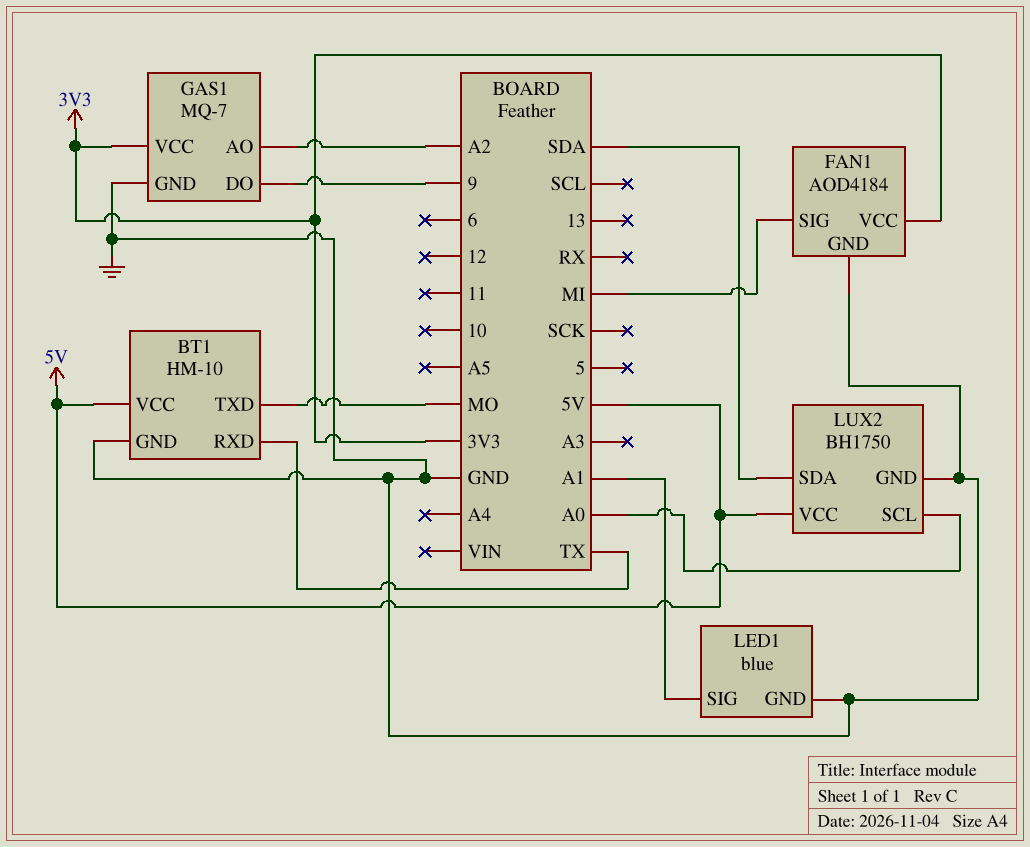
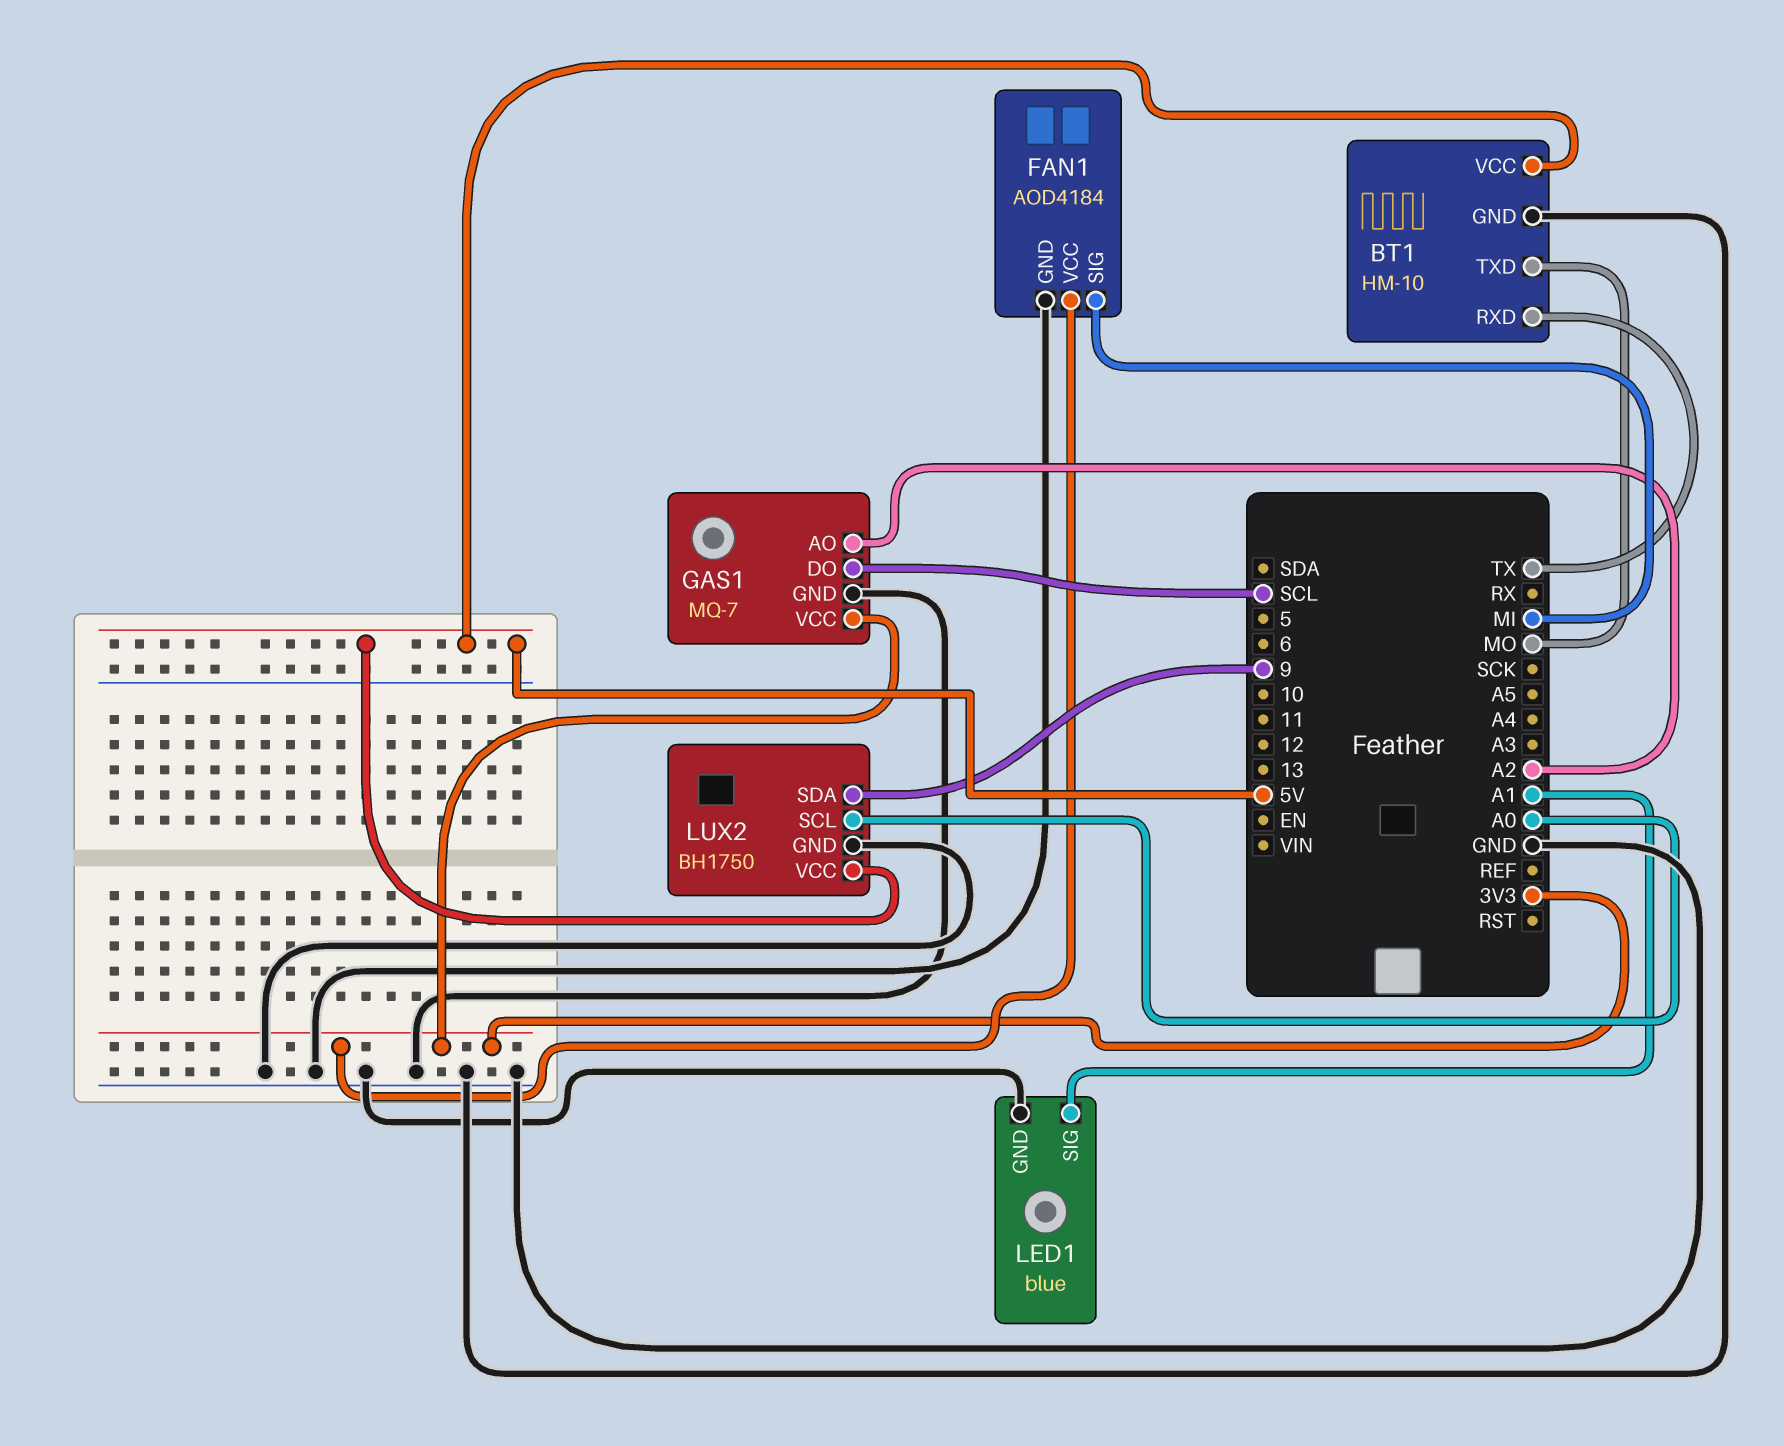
GAS1 pin DO: 9 -> SCL
LUX2 pin SDA: SDA -> 9

